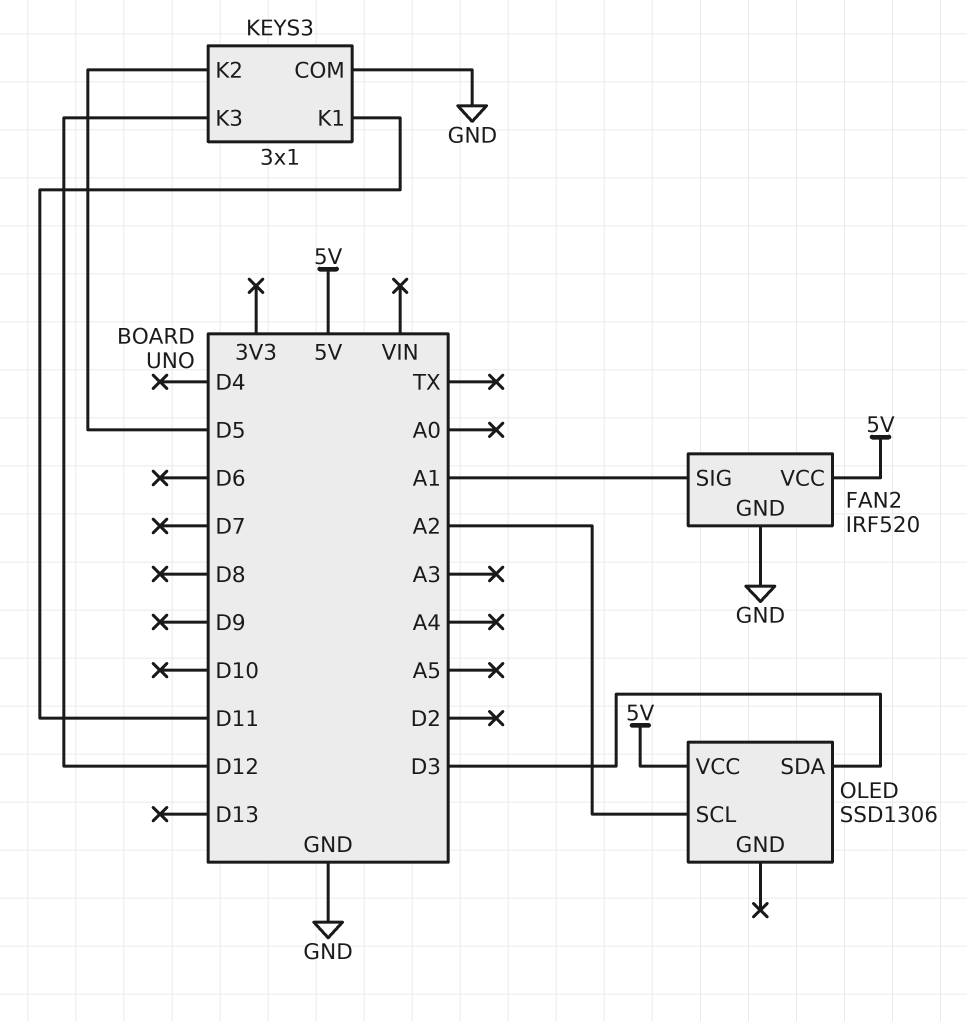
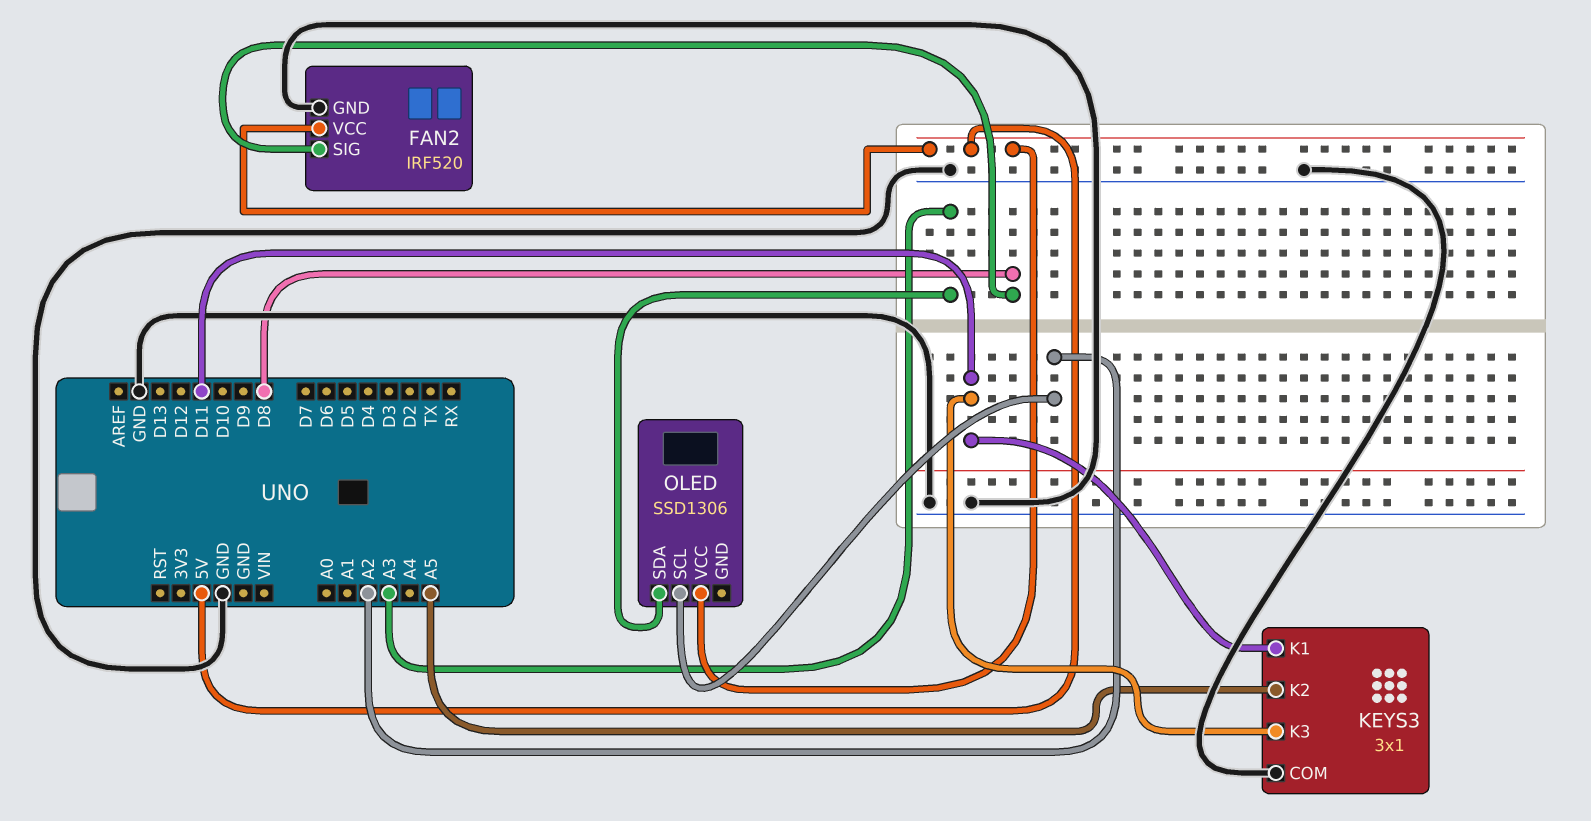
FAN2 pin SIG: A1 -> D8
KEYS3 pin K2: D5 -> A5
KEYS3 pin K3: D12 -> D11
OLED pin SDA: D3 -> A3

